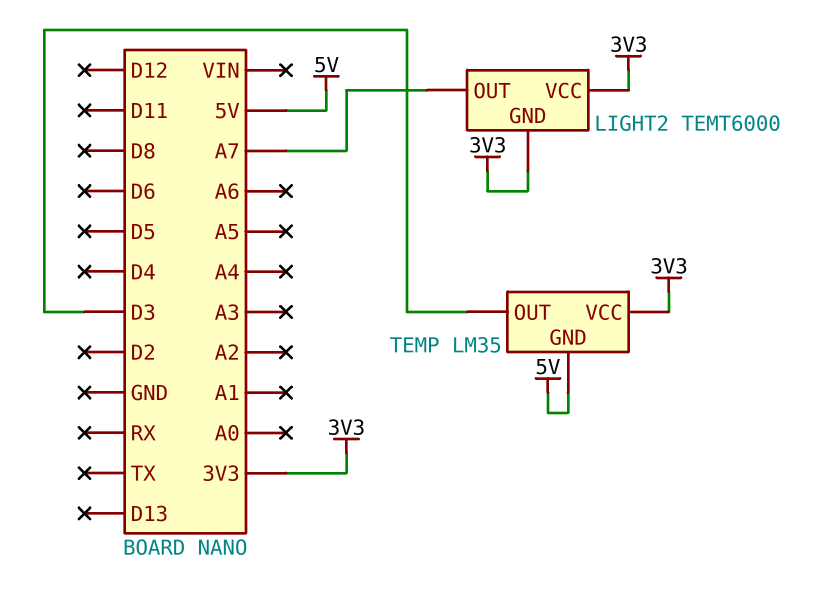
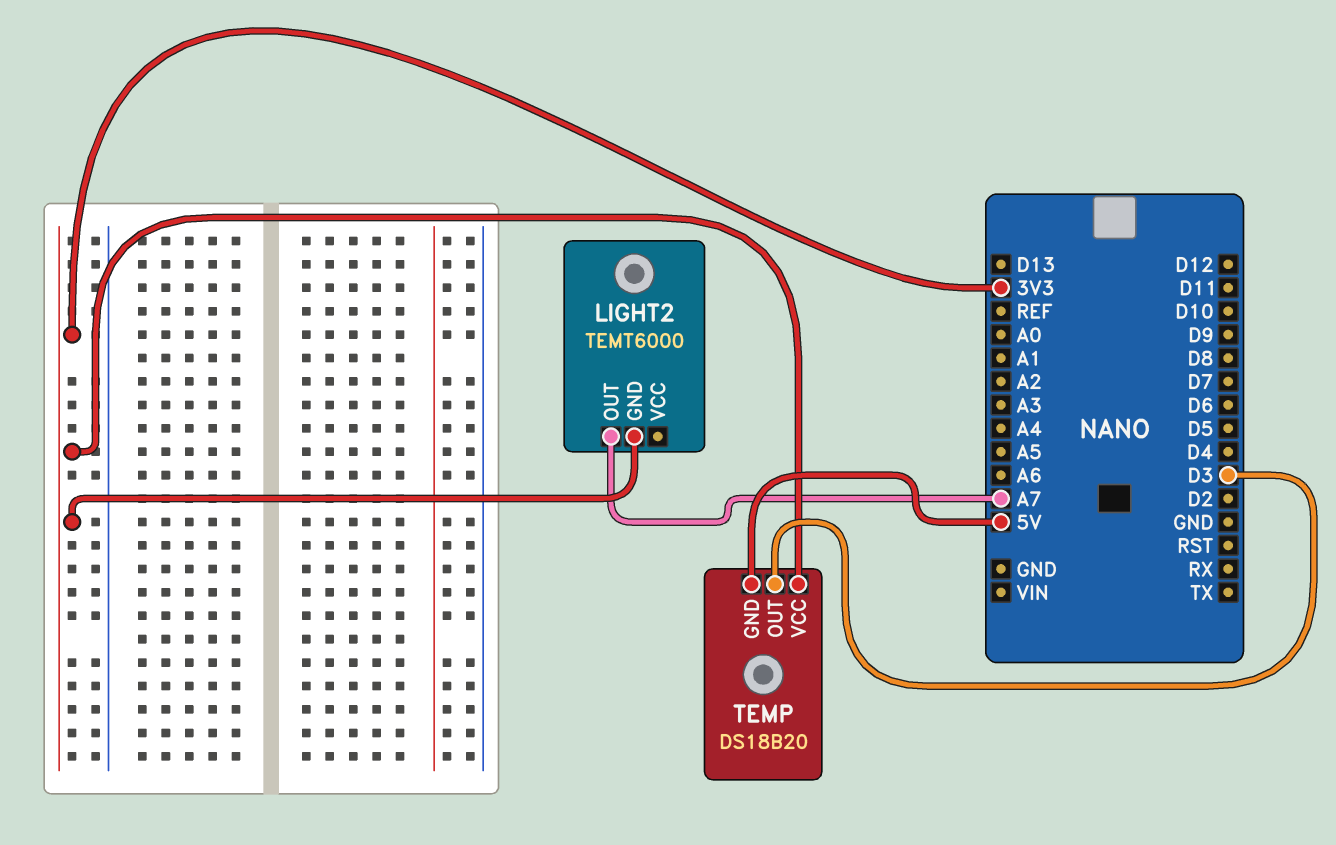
LIGHT2 pin VCC: 3V3 -> none
TEMP: LM35 -> DS18B20

